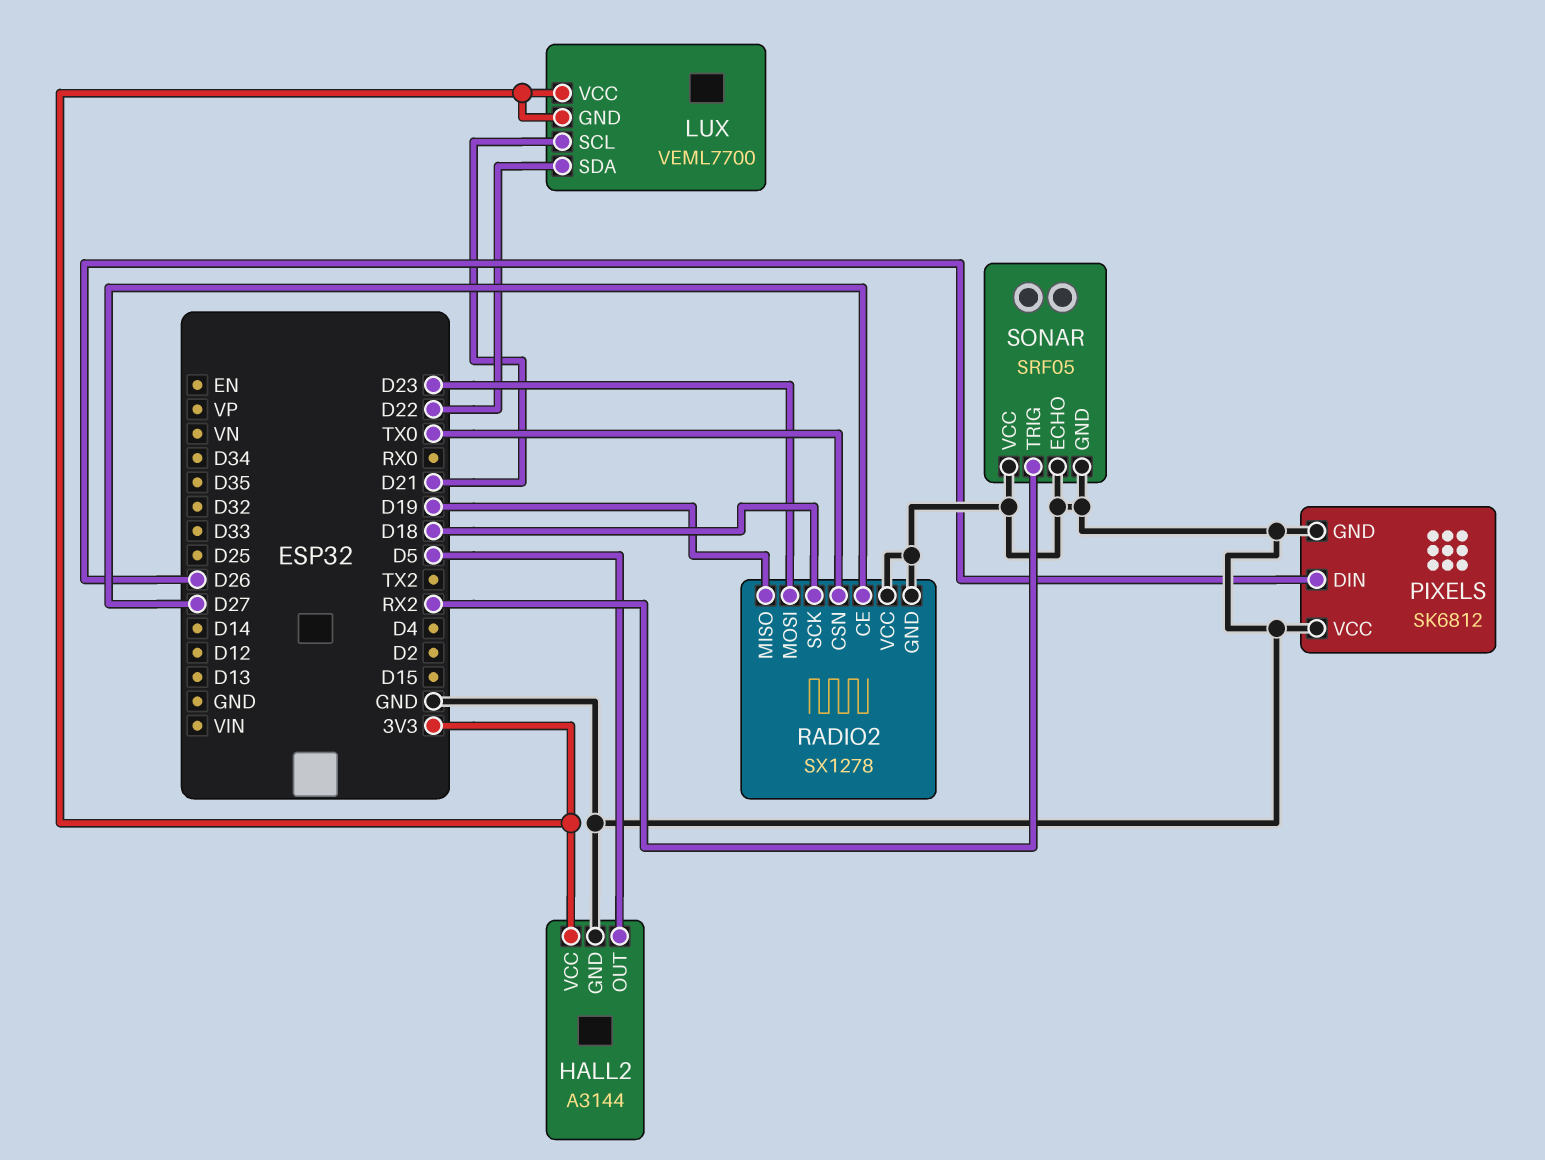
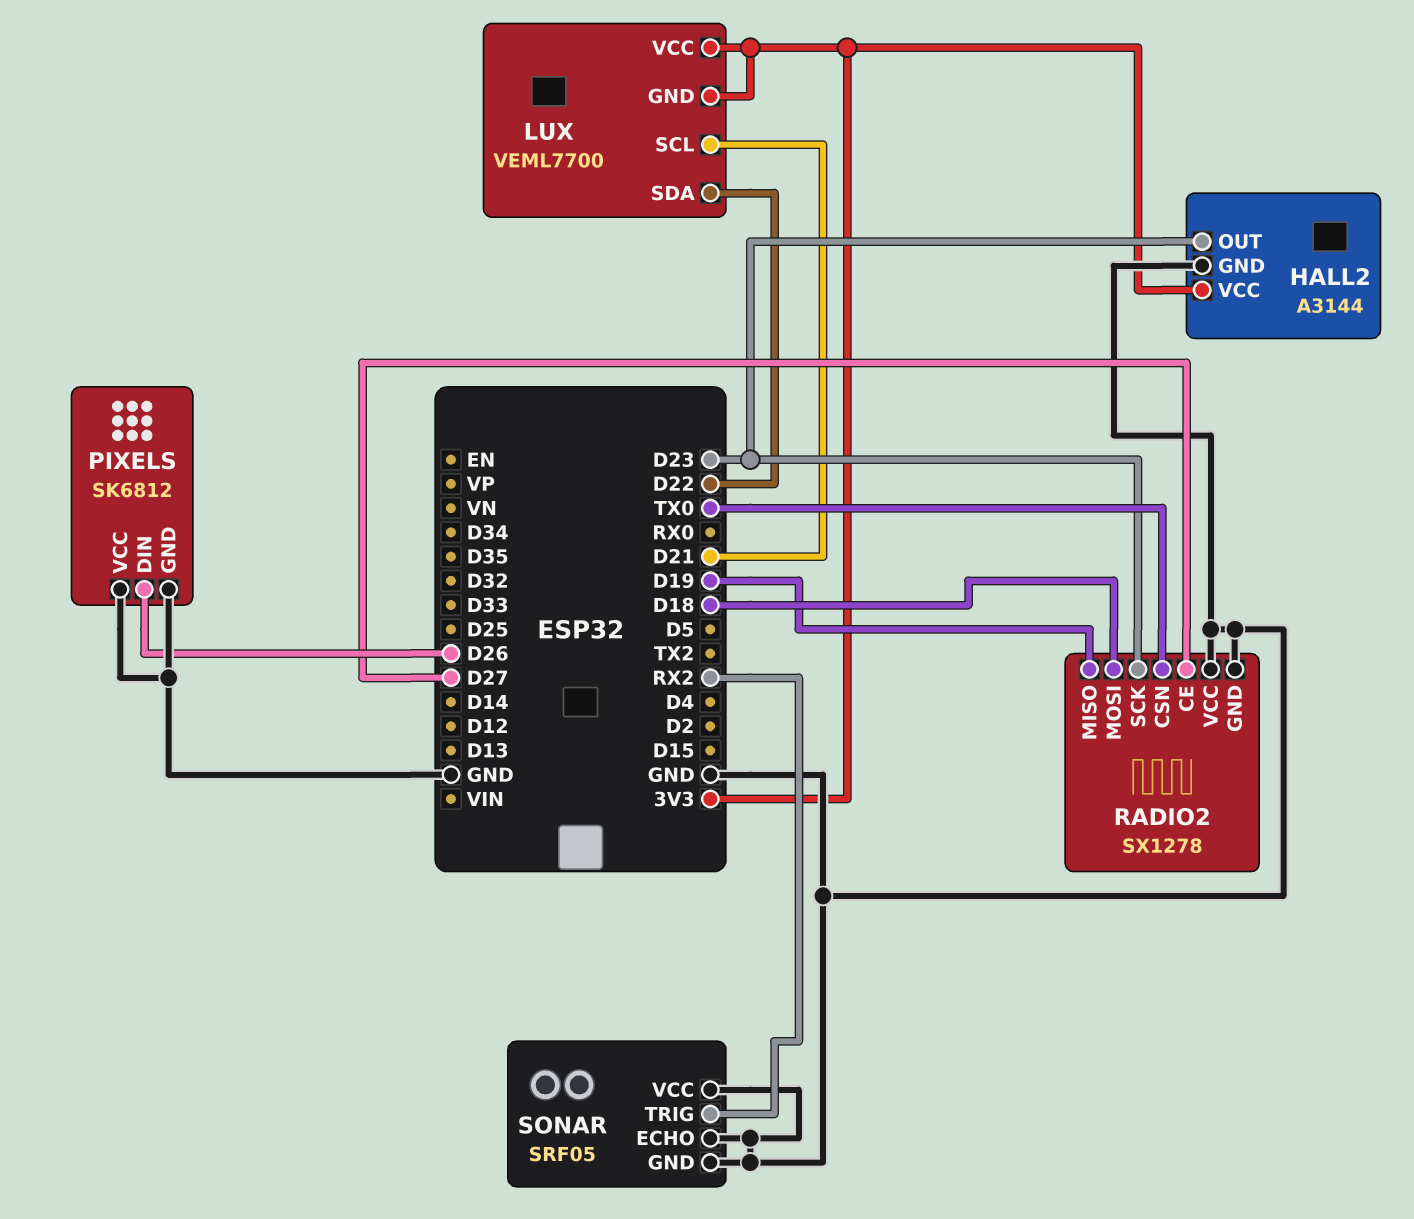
HALL2 pin OUT: D5 -> D23
RADIO2 pin MOSI: D23 -> D18
RADIO2 pin SCK: D18 -> D23

